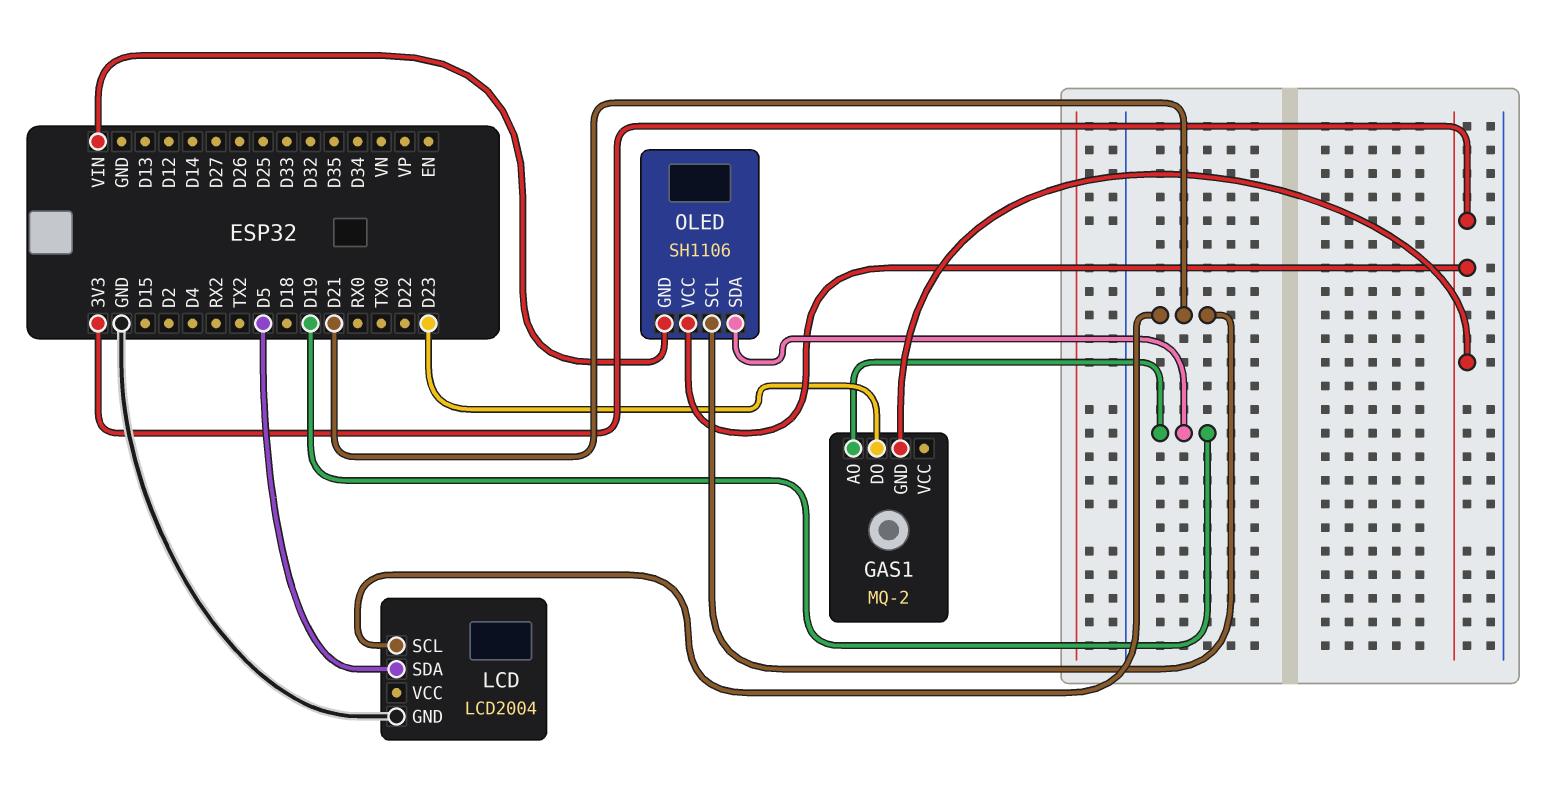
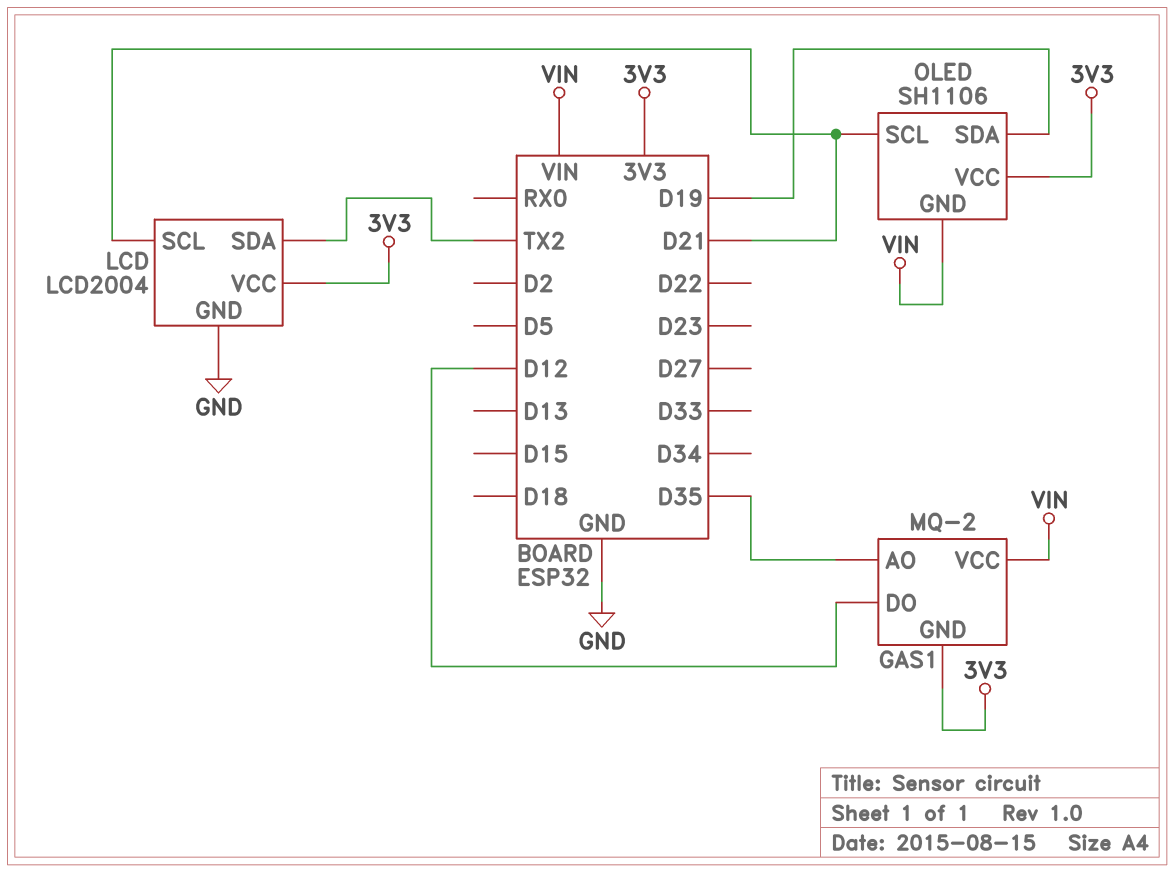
GAS1 pin AO: D19 -> D35
GAS1 pin DO: D23 -> D12
GAS1 pin VCC: none -> VIN
LCD pin SDA: D5 -> TX2
LCD pin VCC: none -> 3V3

